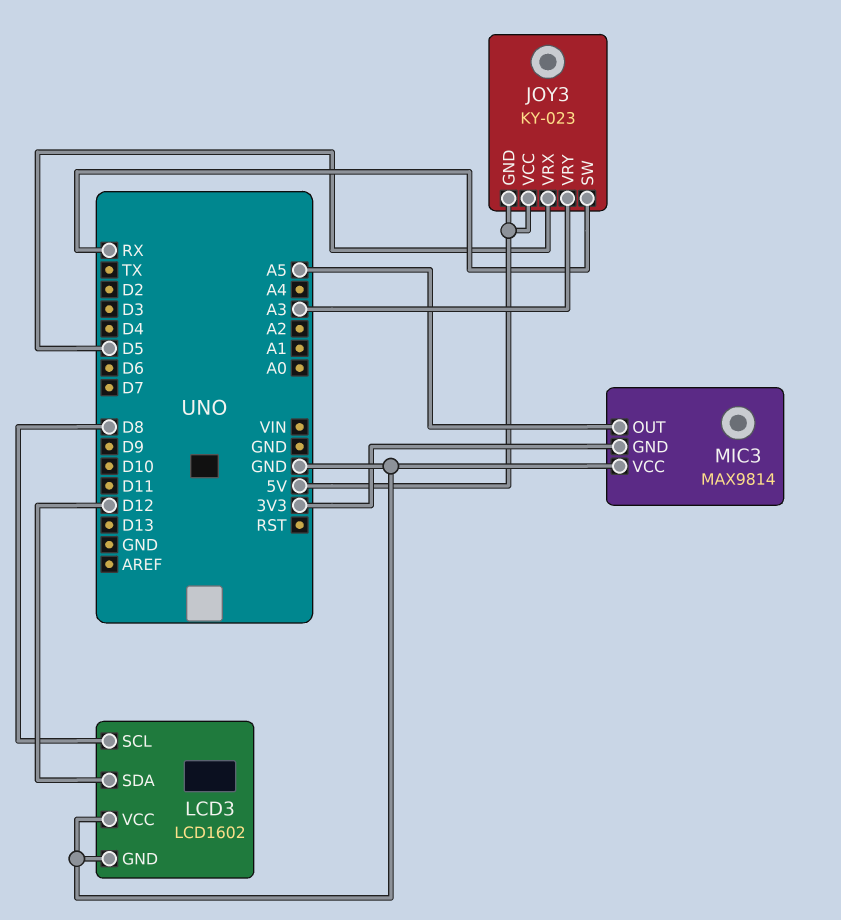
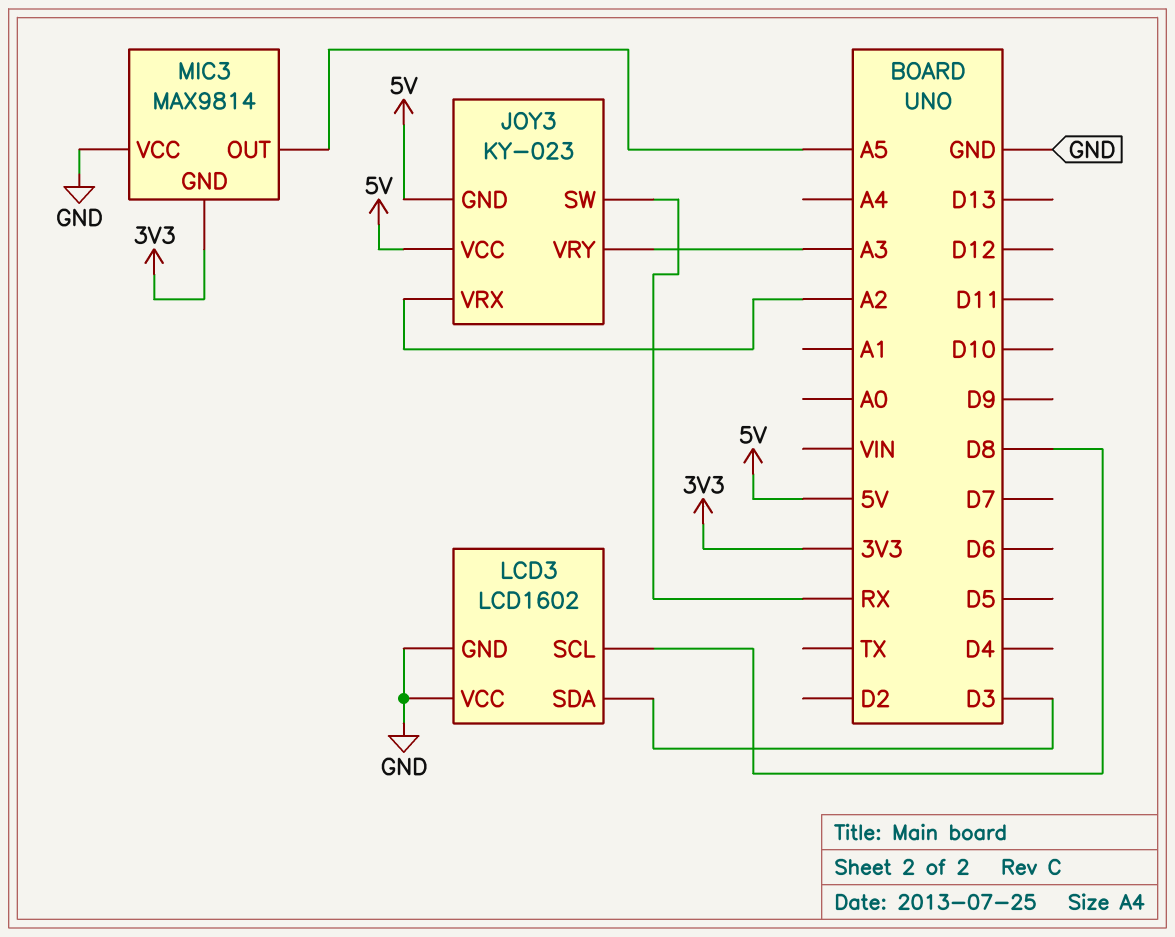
JOY3 pin VRX: D5 -> A2
LCD3 pin SDA: D12 -> D3

